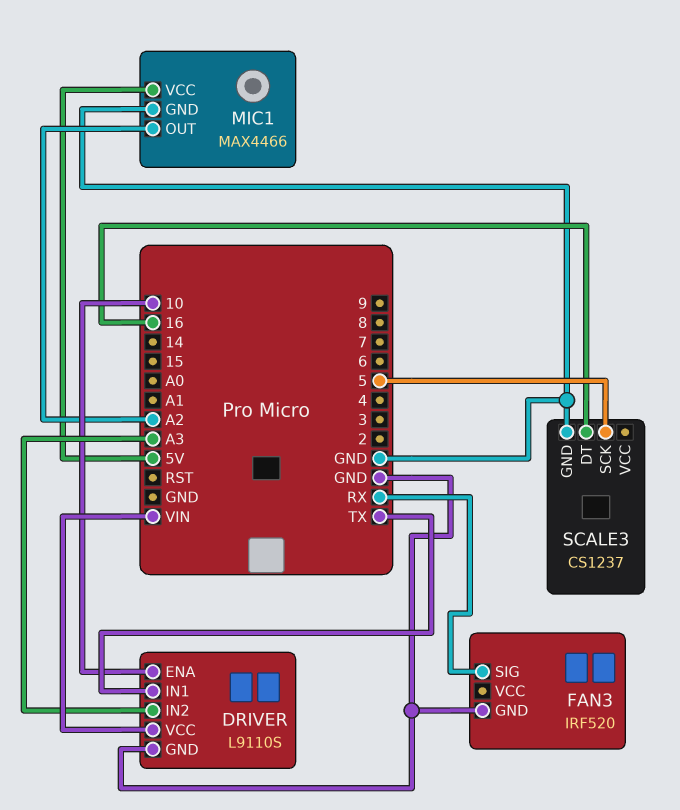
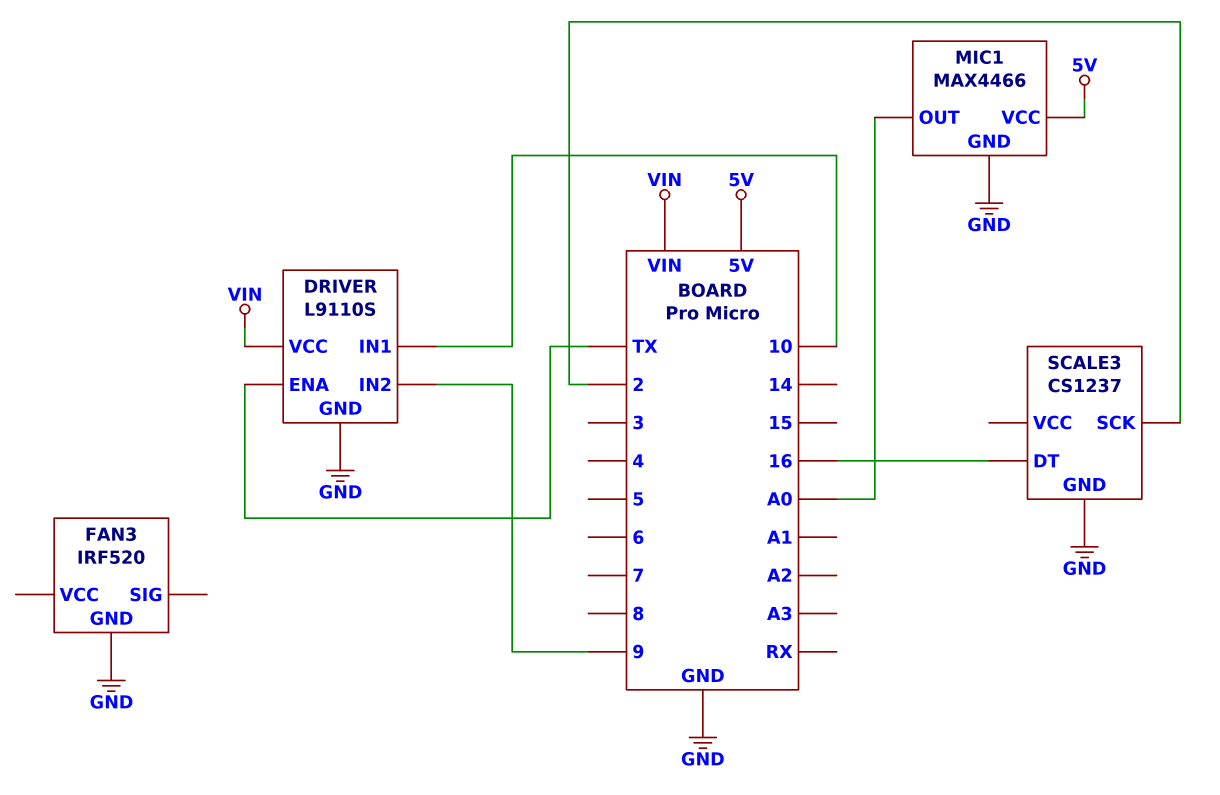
DRIVER pin ENA: 10 -> TX
DRIVER pin IN1: TX -> 10
DRIVER pin IN2: A3 -> 9
FAN3 pin SIG: RX -> none
MIC1 pin OUT: A2 -> A0
SCALE3 pin SCK: 5 -> 2

